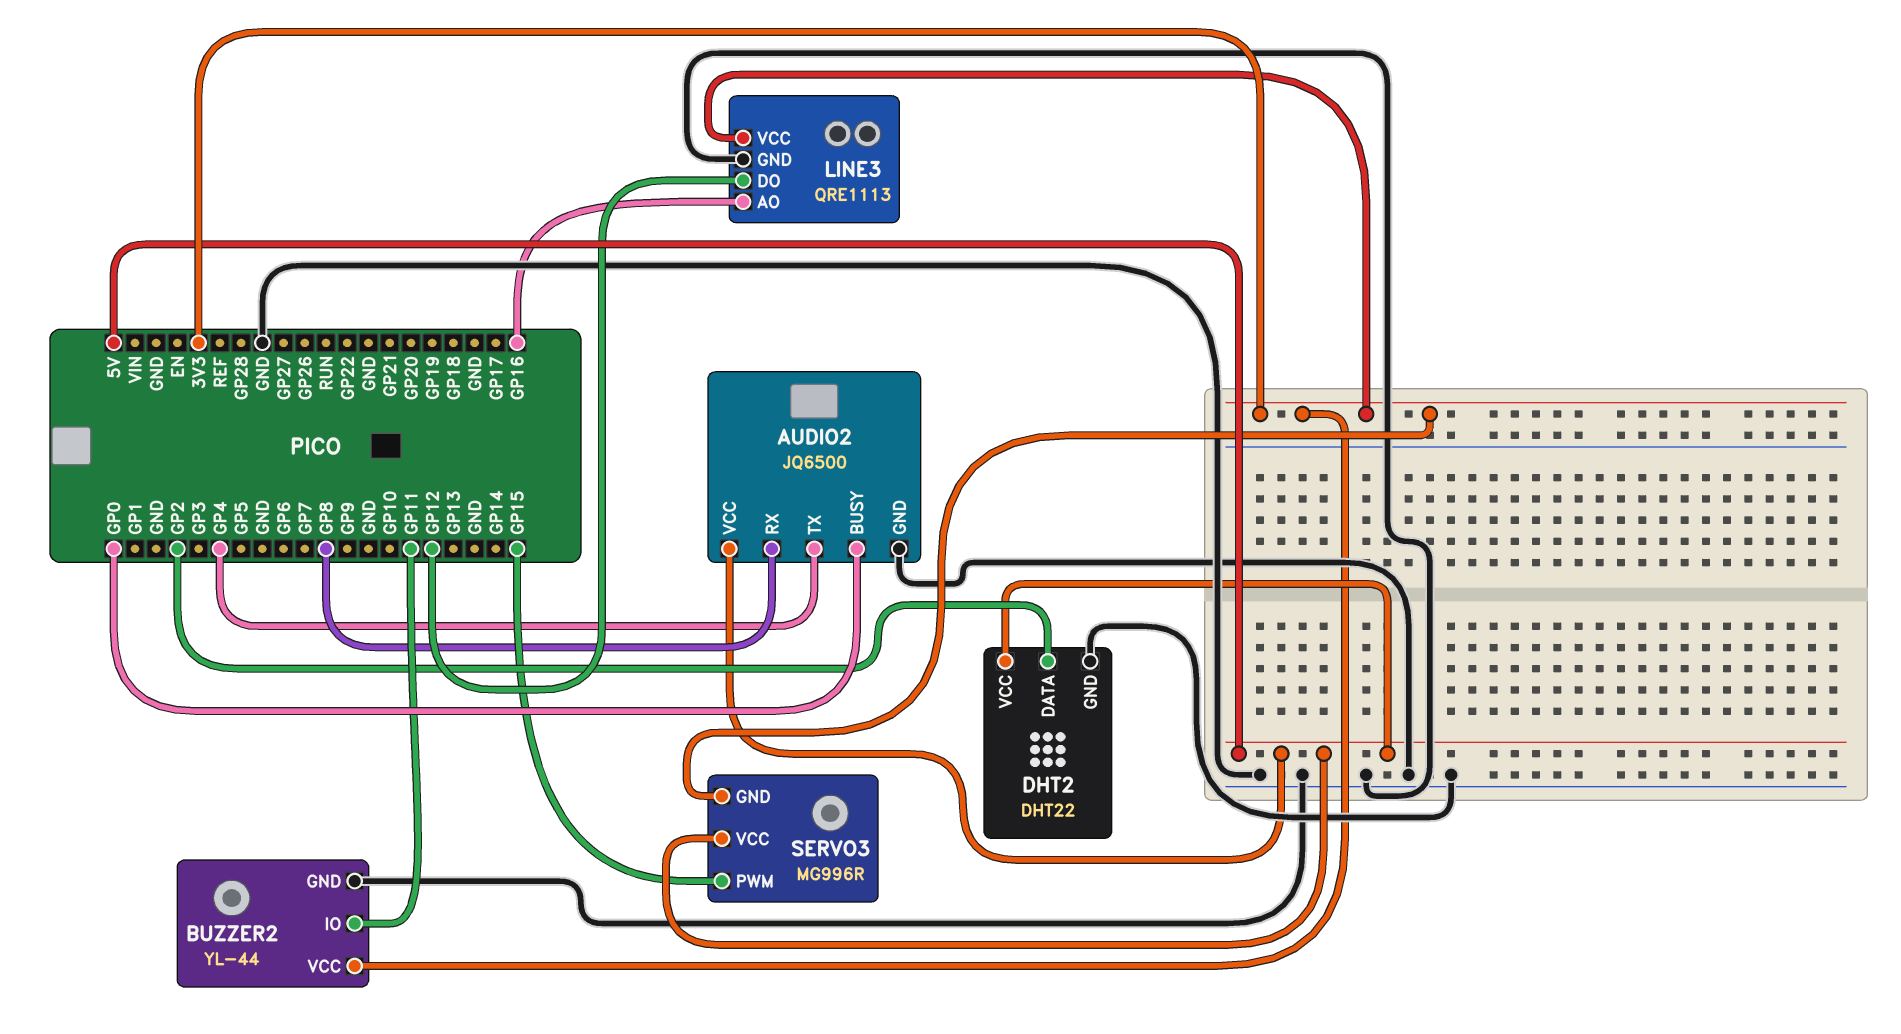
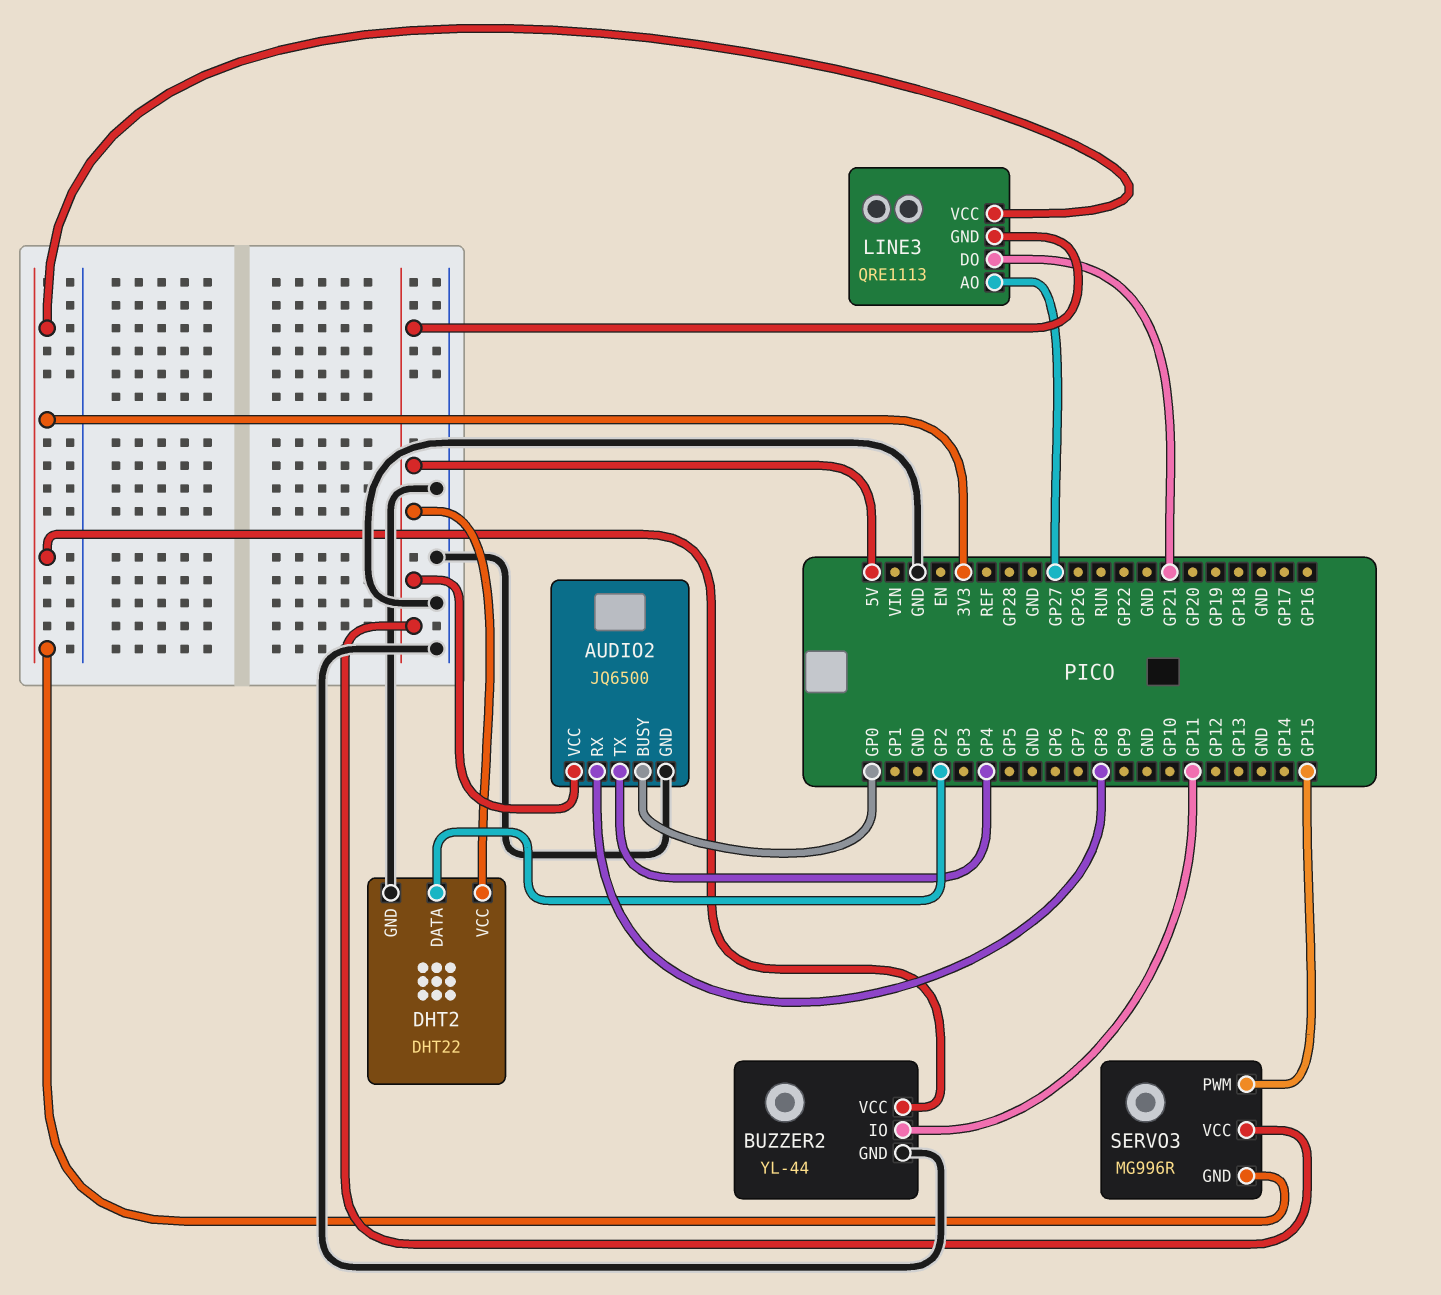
LINE3 pin AO: GP16 -> GP27
LINE3 pin DO: GP12 -> GP21
LINE3 pin GND: GND -> 5V

